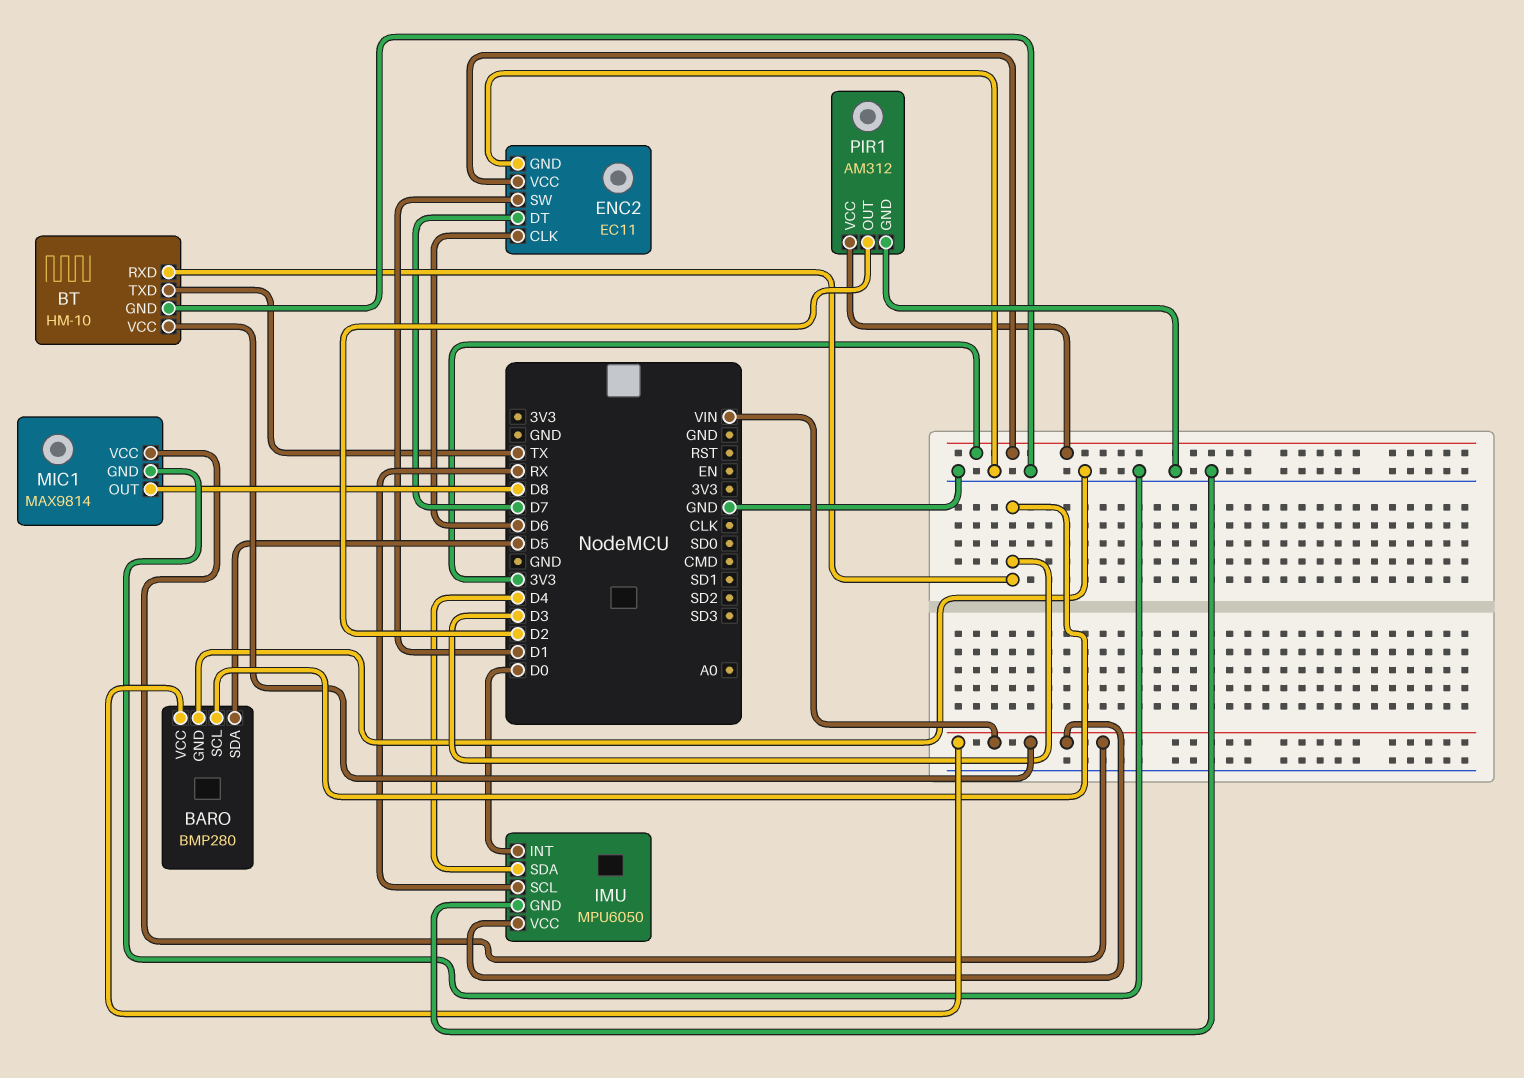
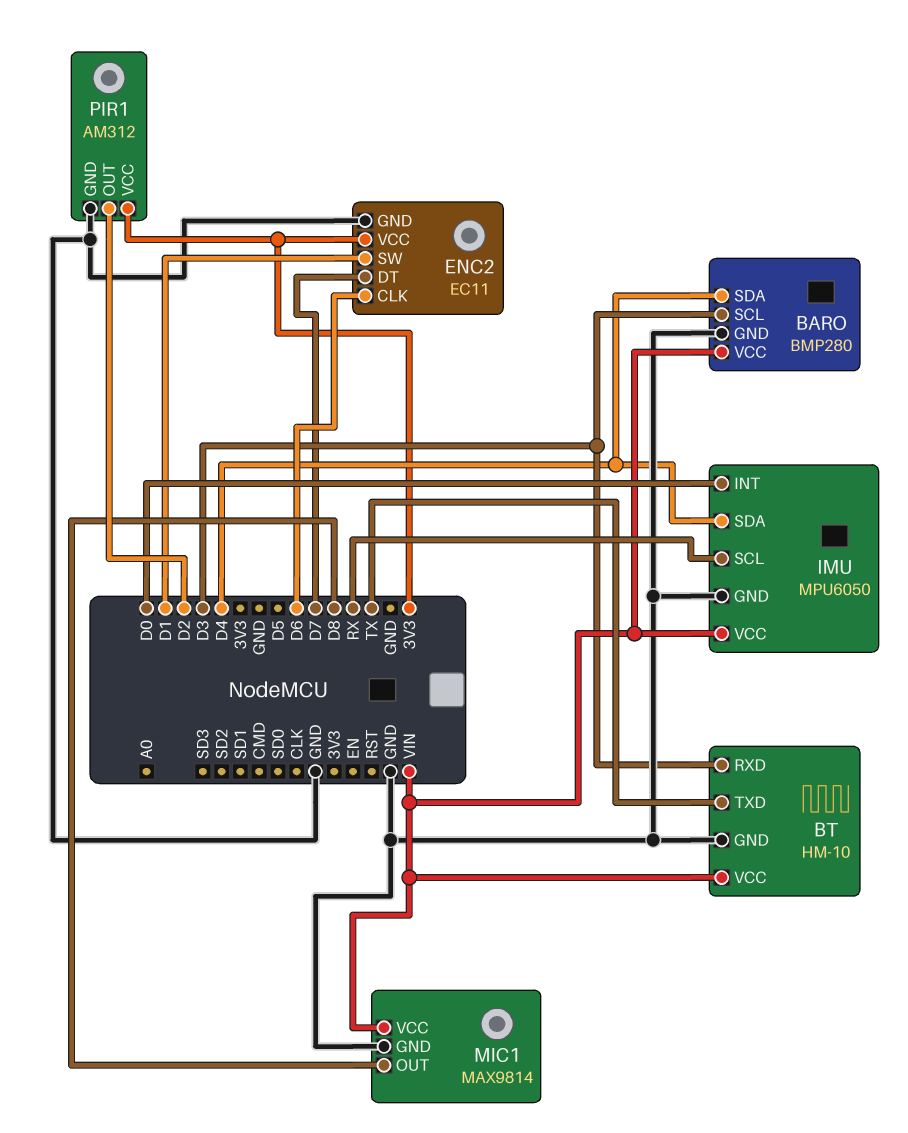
BARO pin SDA: D5 -> D4

